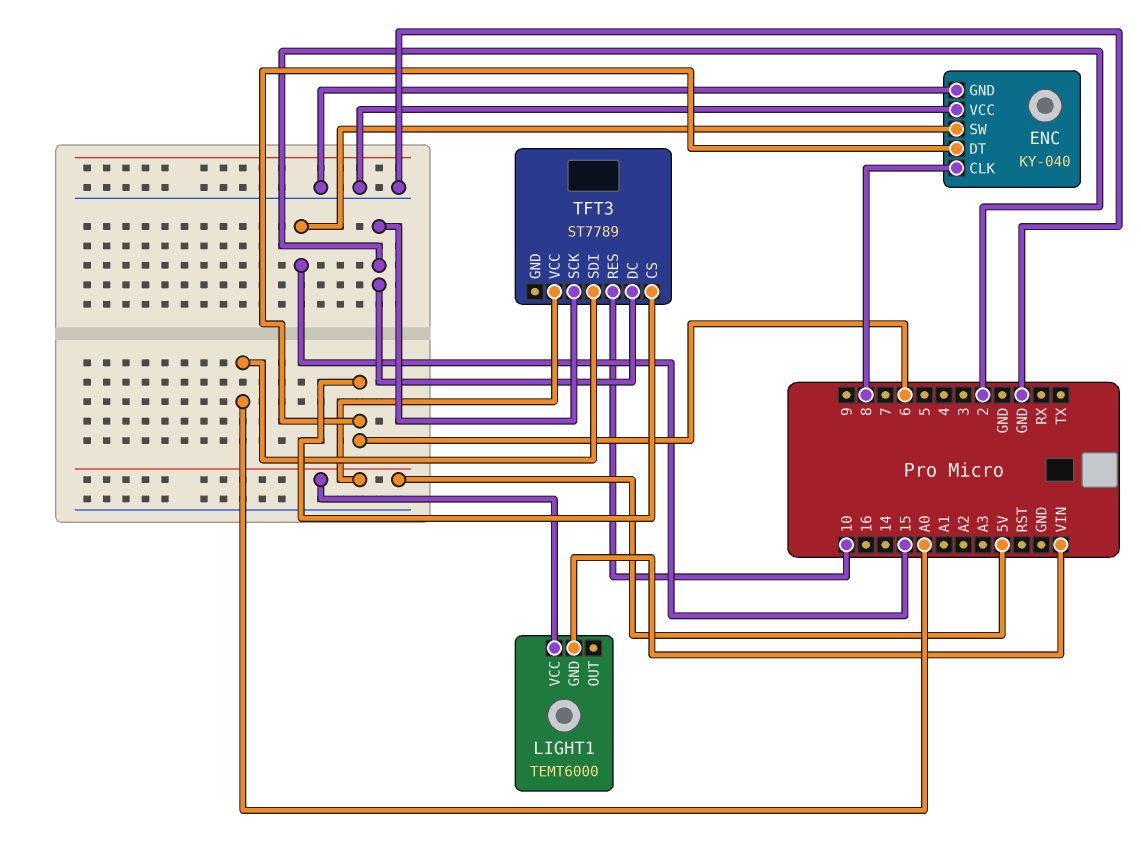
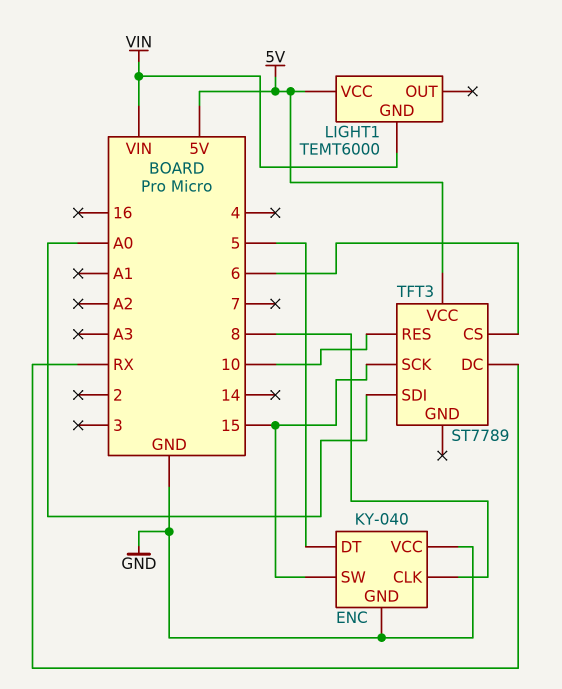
ENC pin DT: 6 -> 5
TFT3 pin DC: 2 -> RX
TFT3 pin SCK: 2 -> 15

